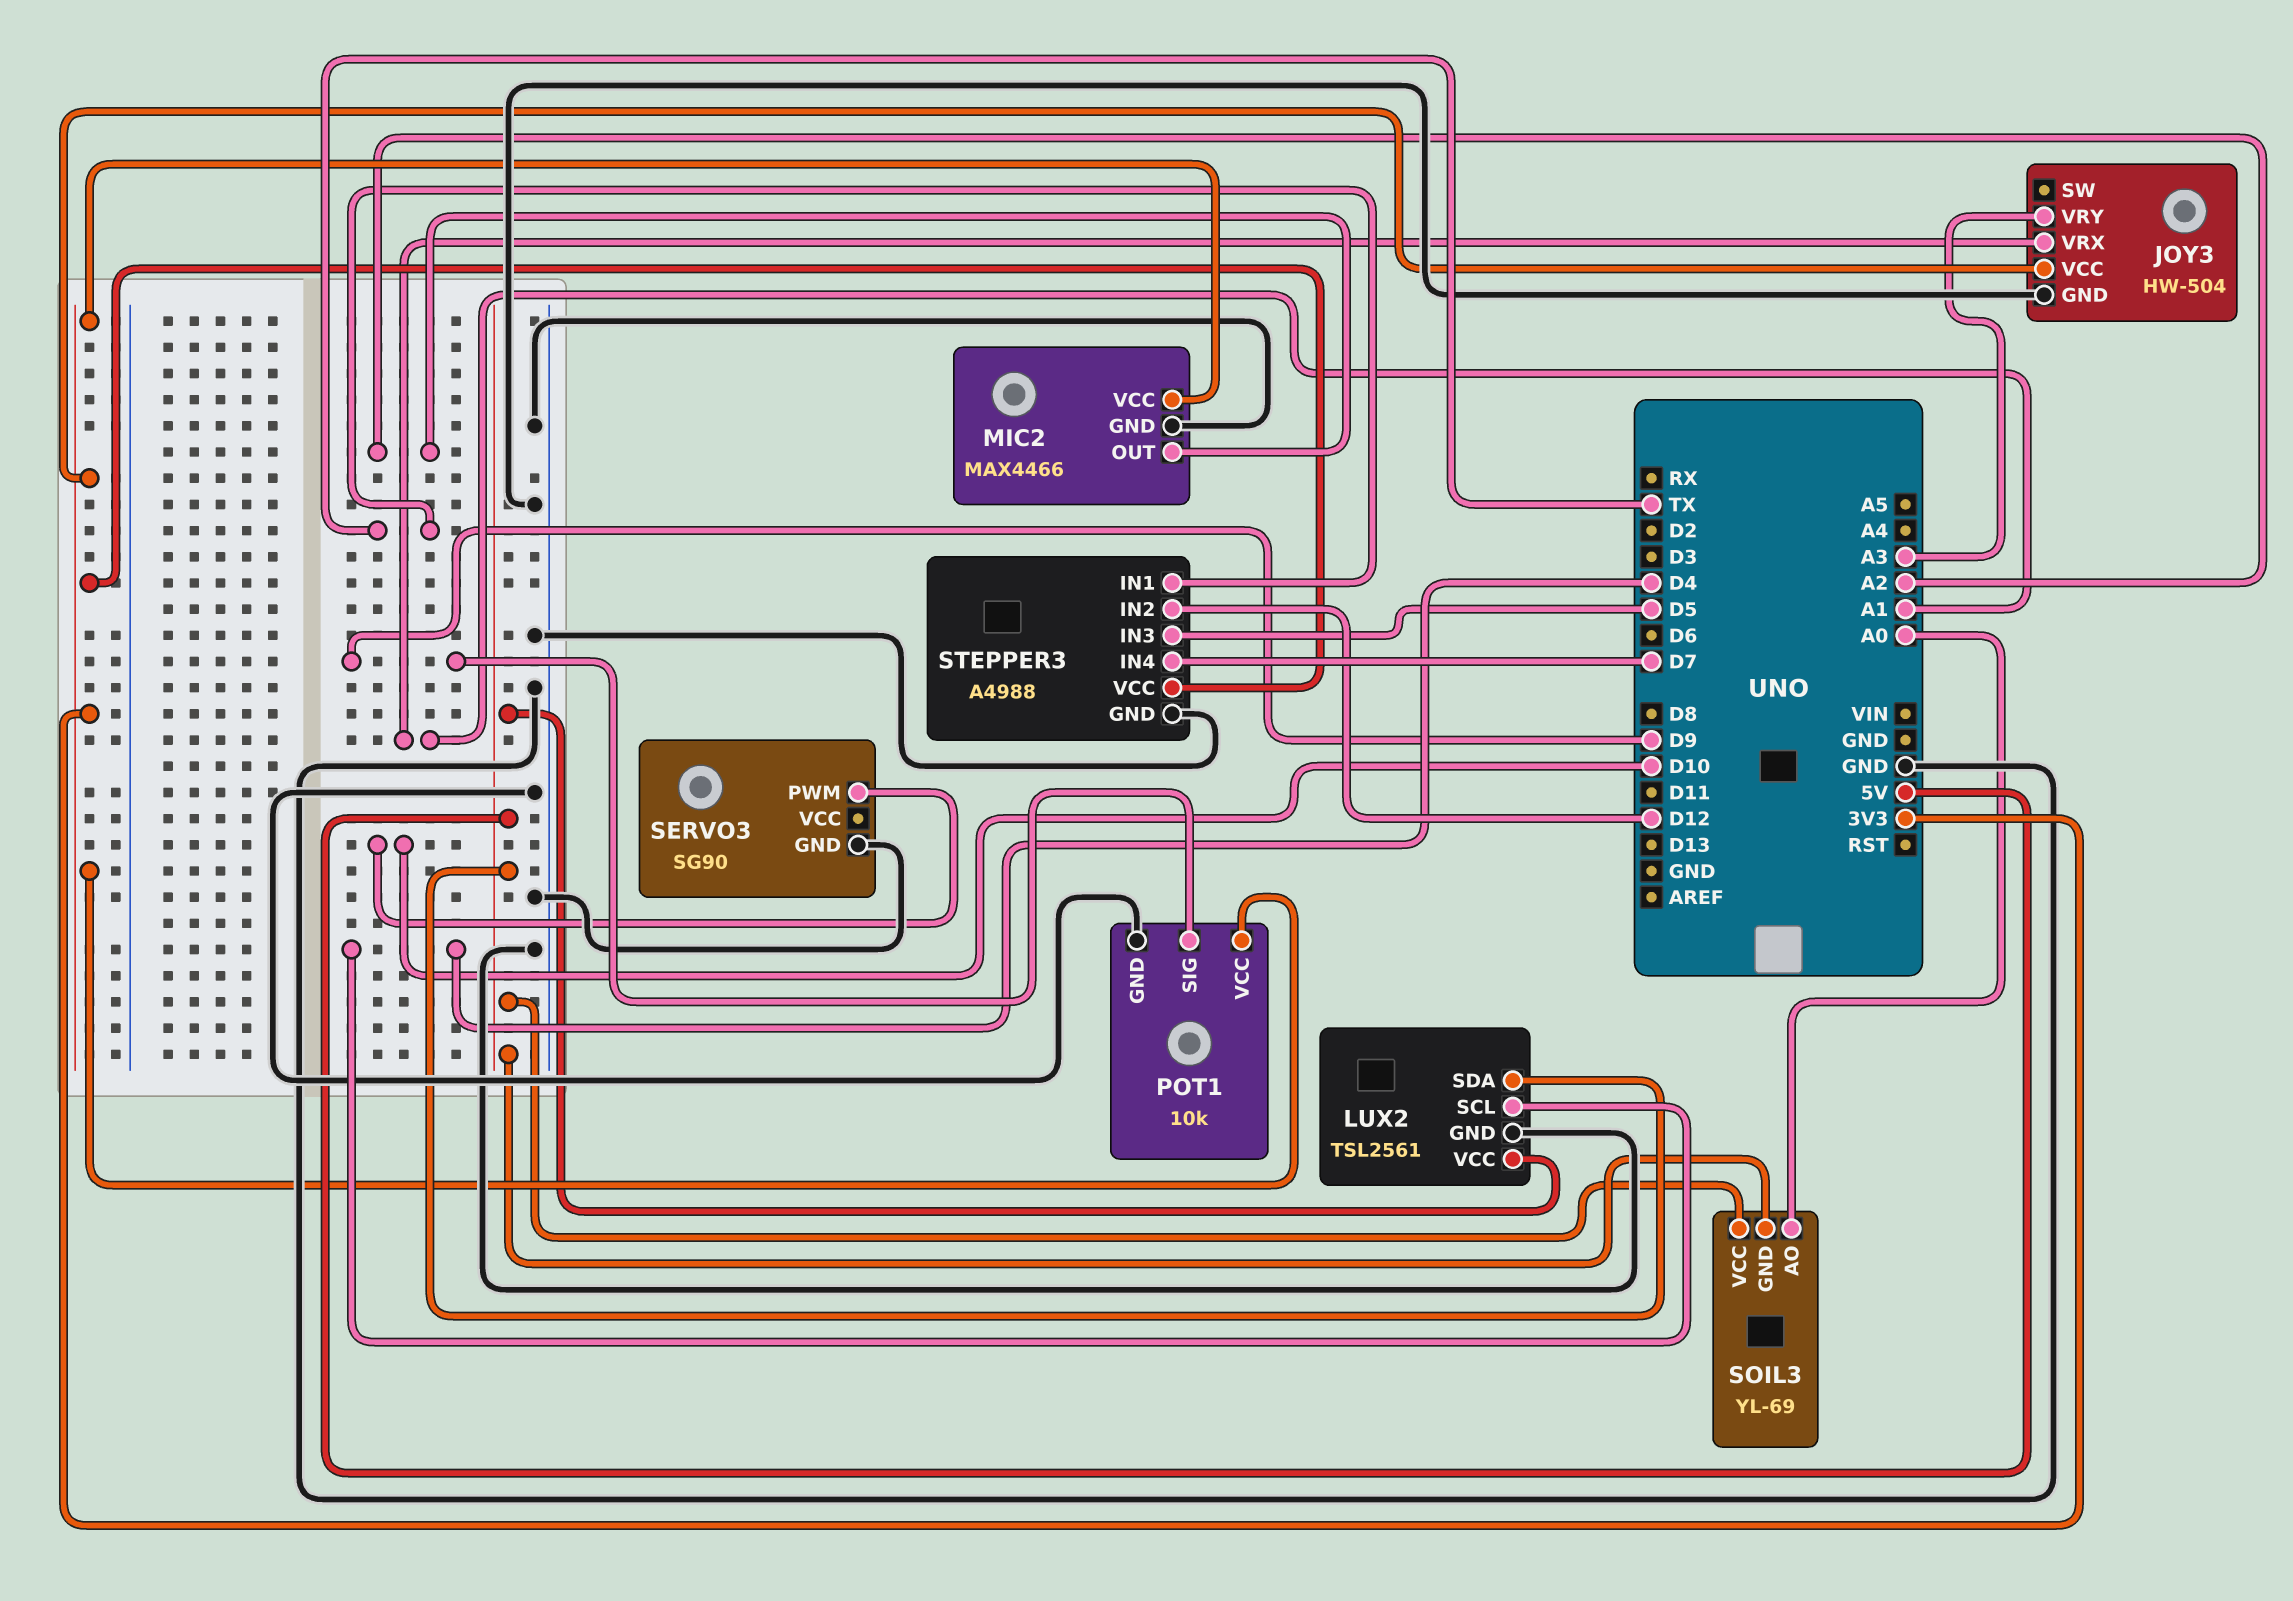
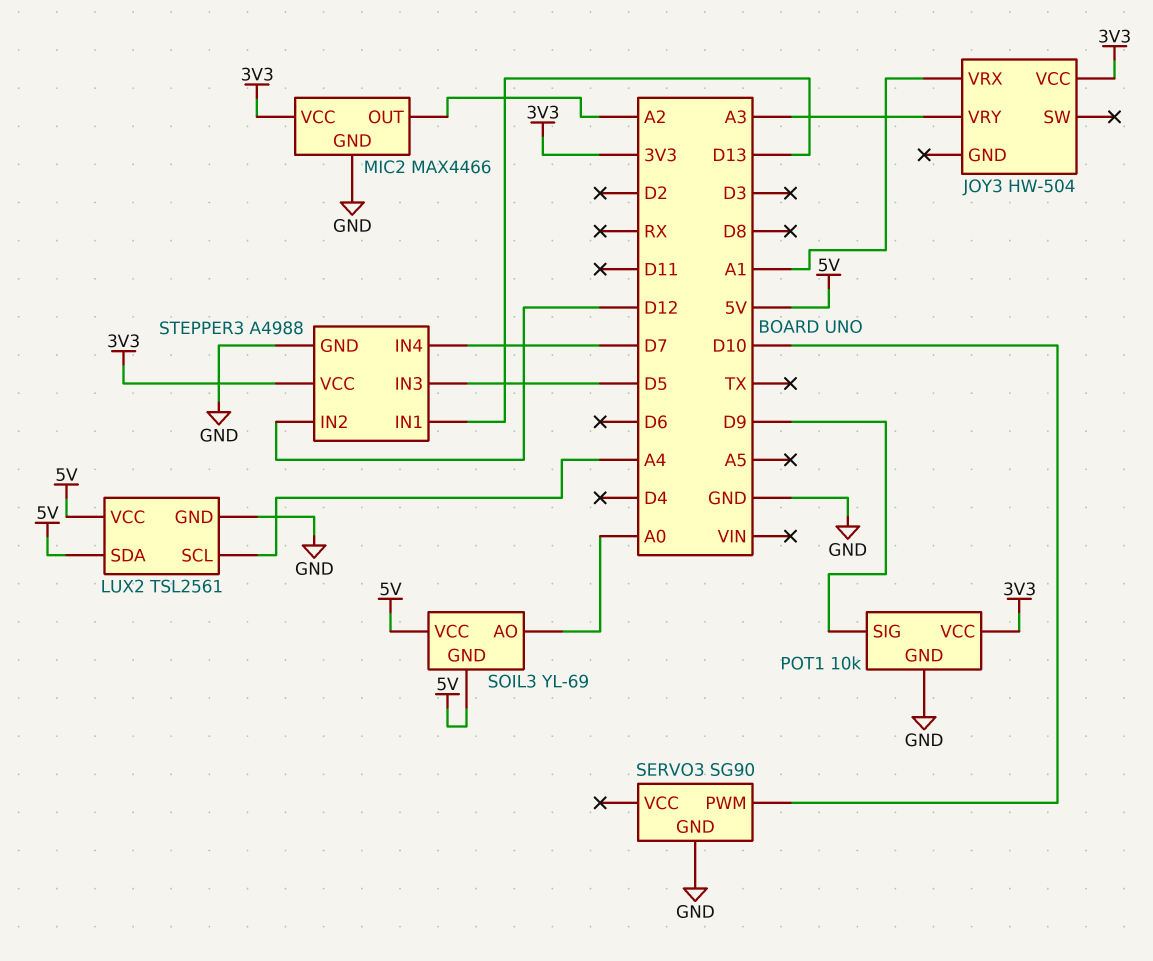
JOY3 pin GND: GND -> none
LUX2 pin SCL: D4 -> A4
STEPPER3 pin IN1: TX -> D13

